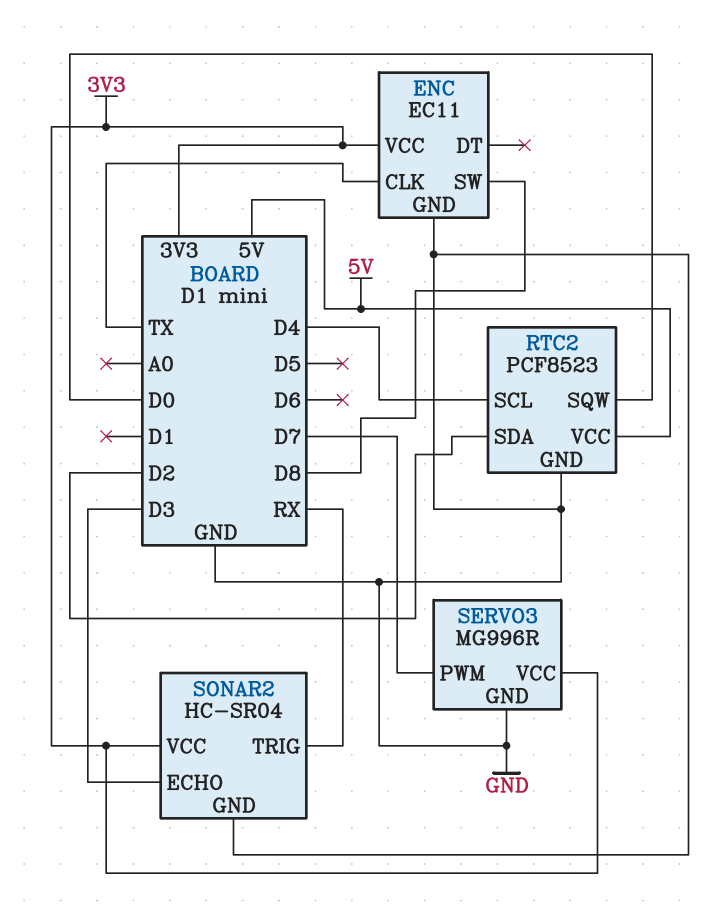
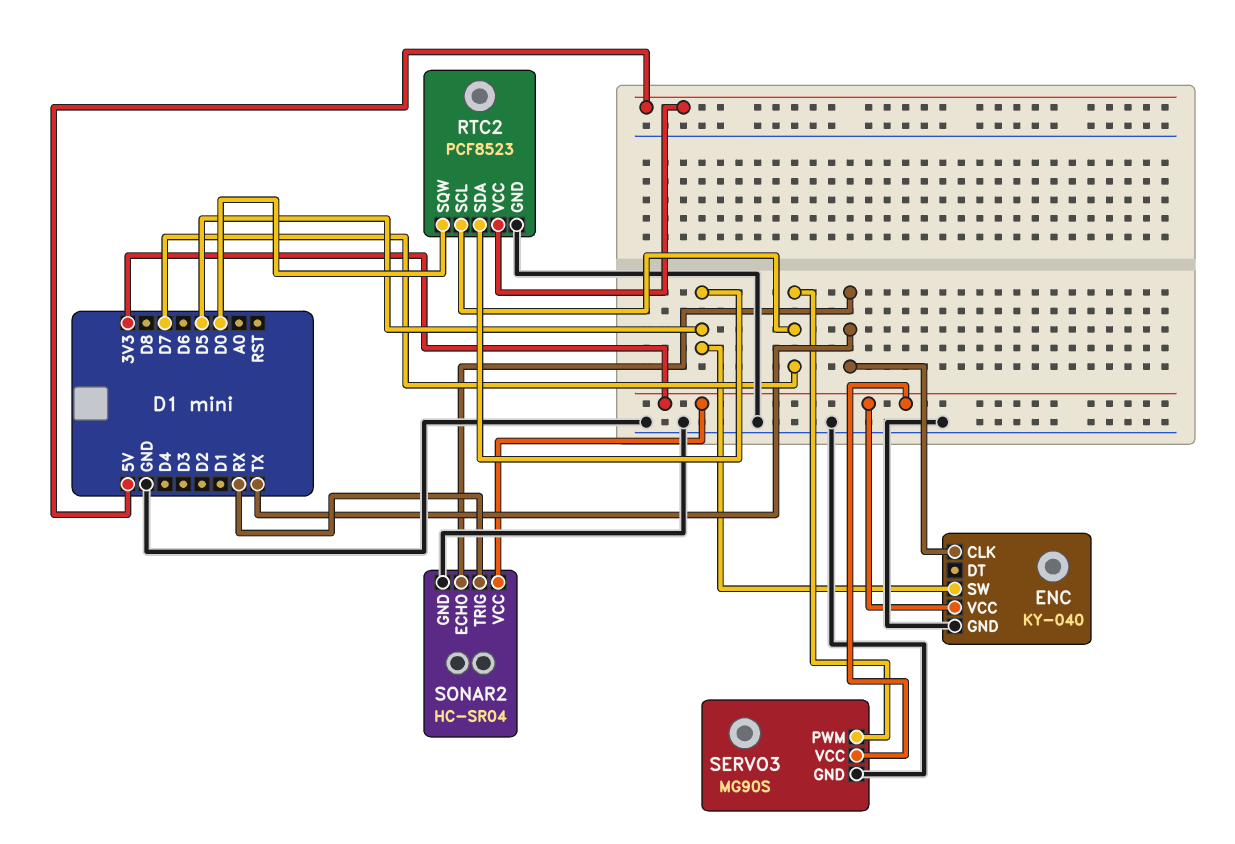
ENC: EC11 -> KY-040
ENC pin SW: D8 -> D5
RTC2 pin SCL: D4 -> D7
RTC2 pin SDA: D2 -> D5
SERVO3: MG996R -> MG90S
SONAR2 pin ECHO: D3 -> TX

